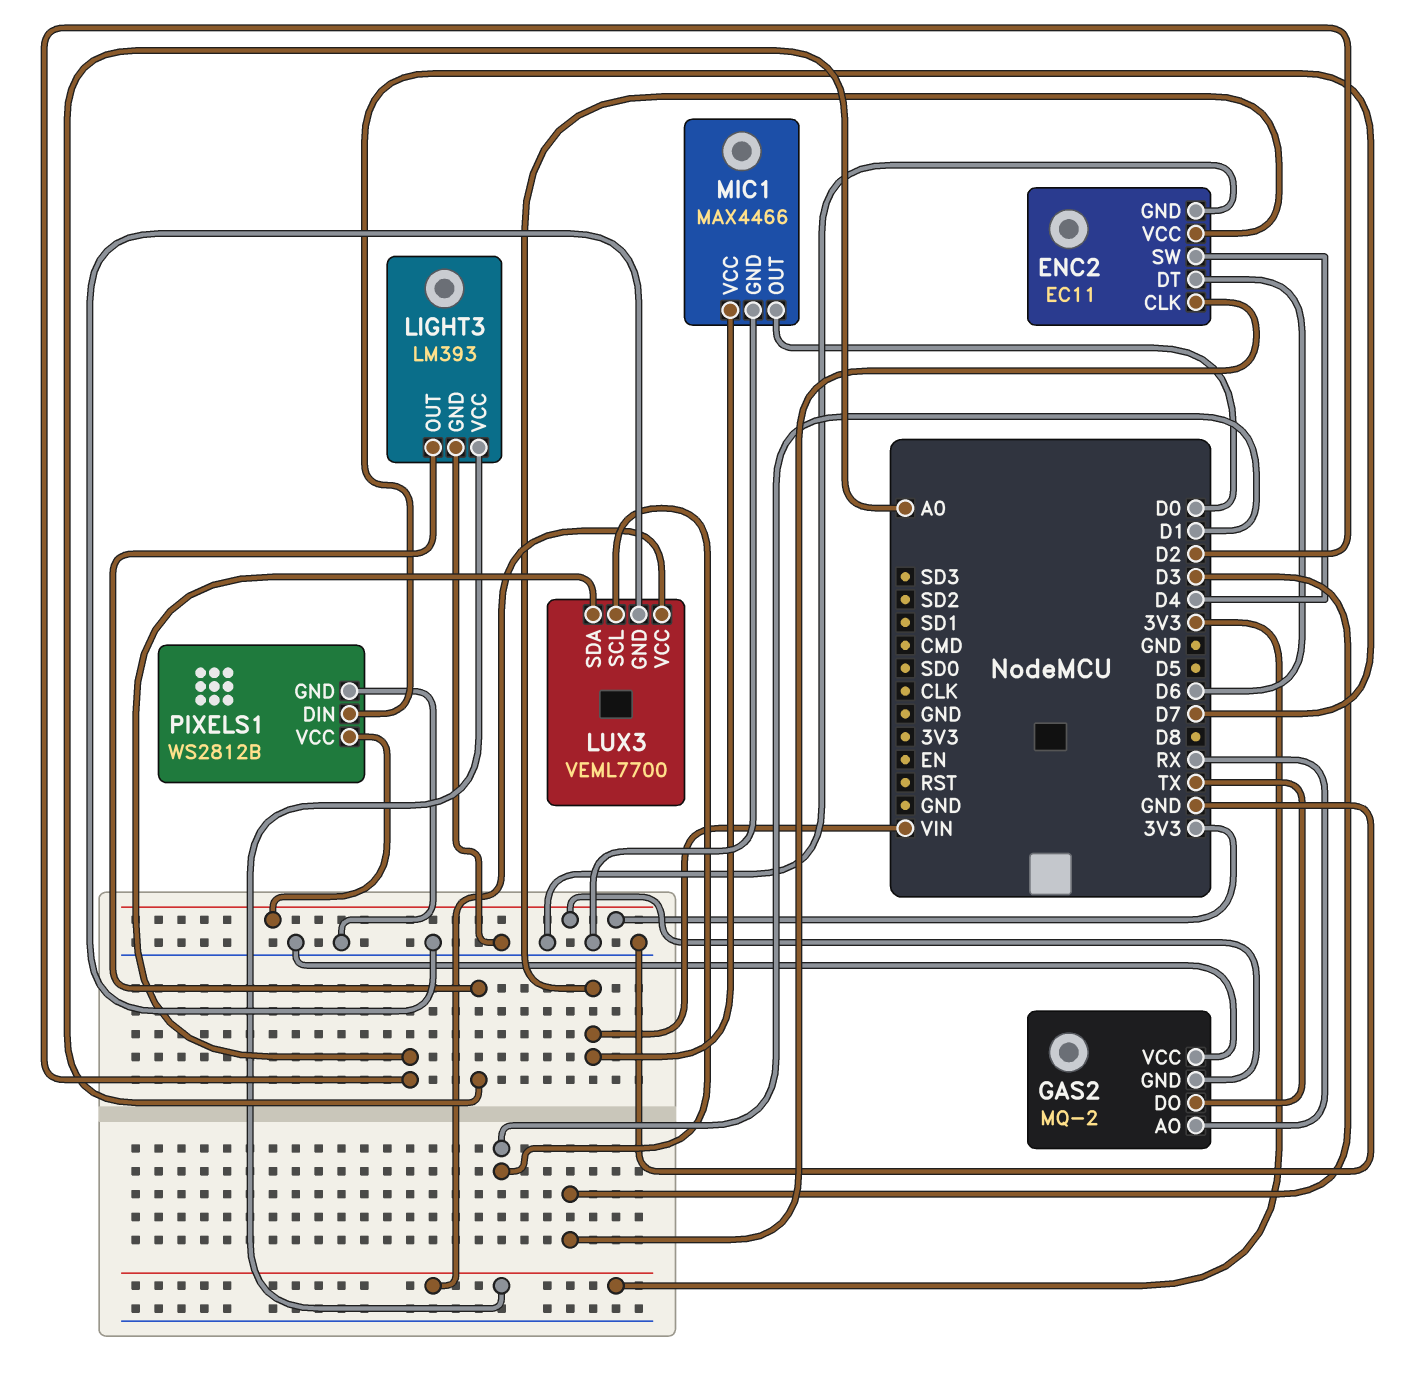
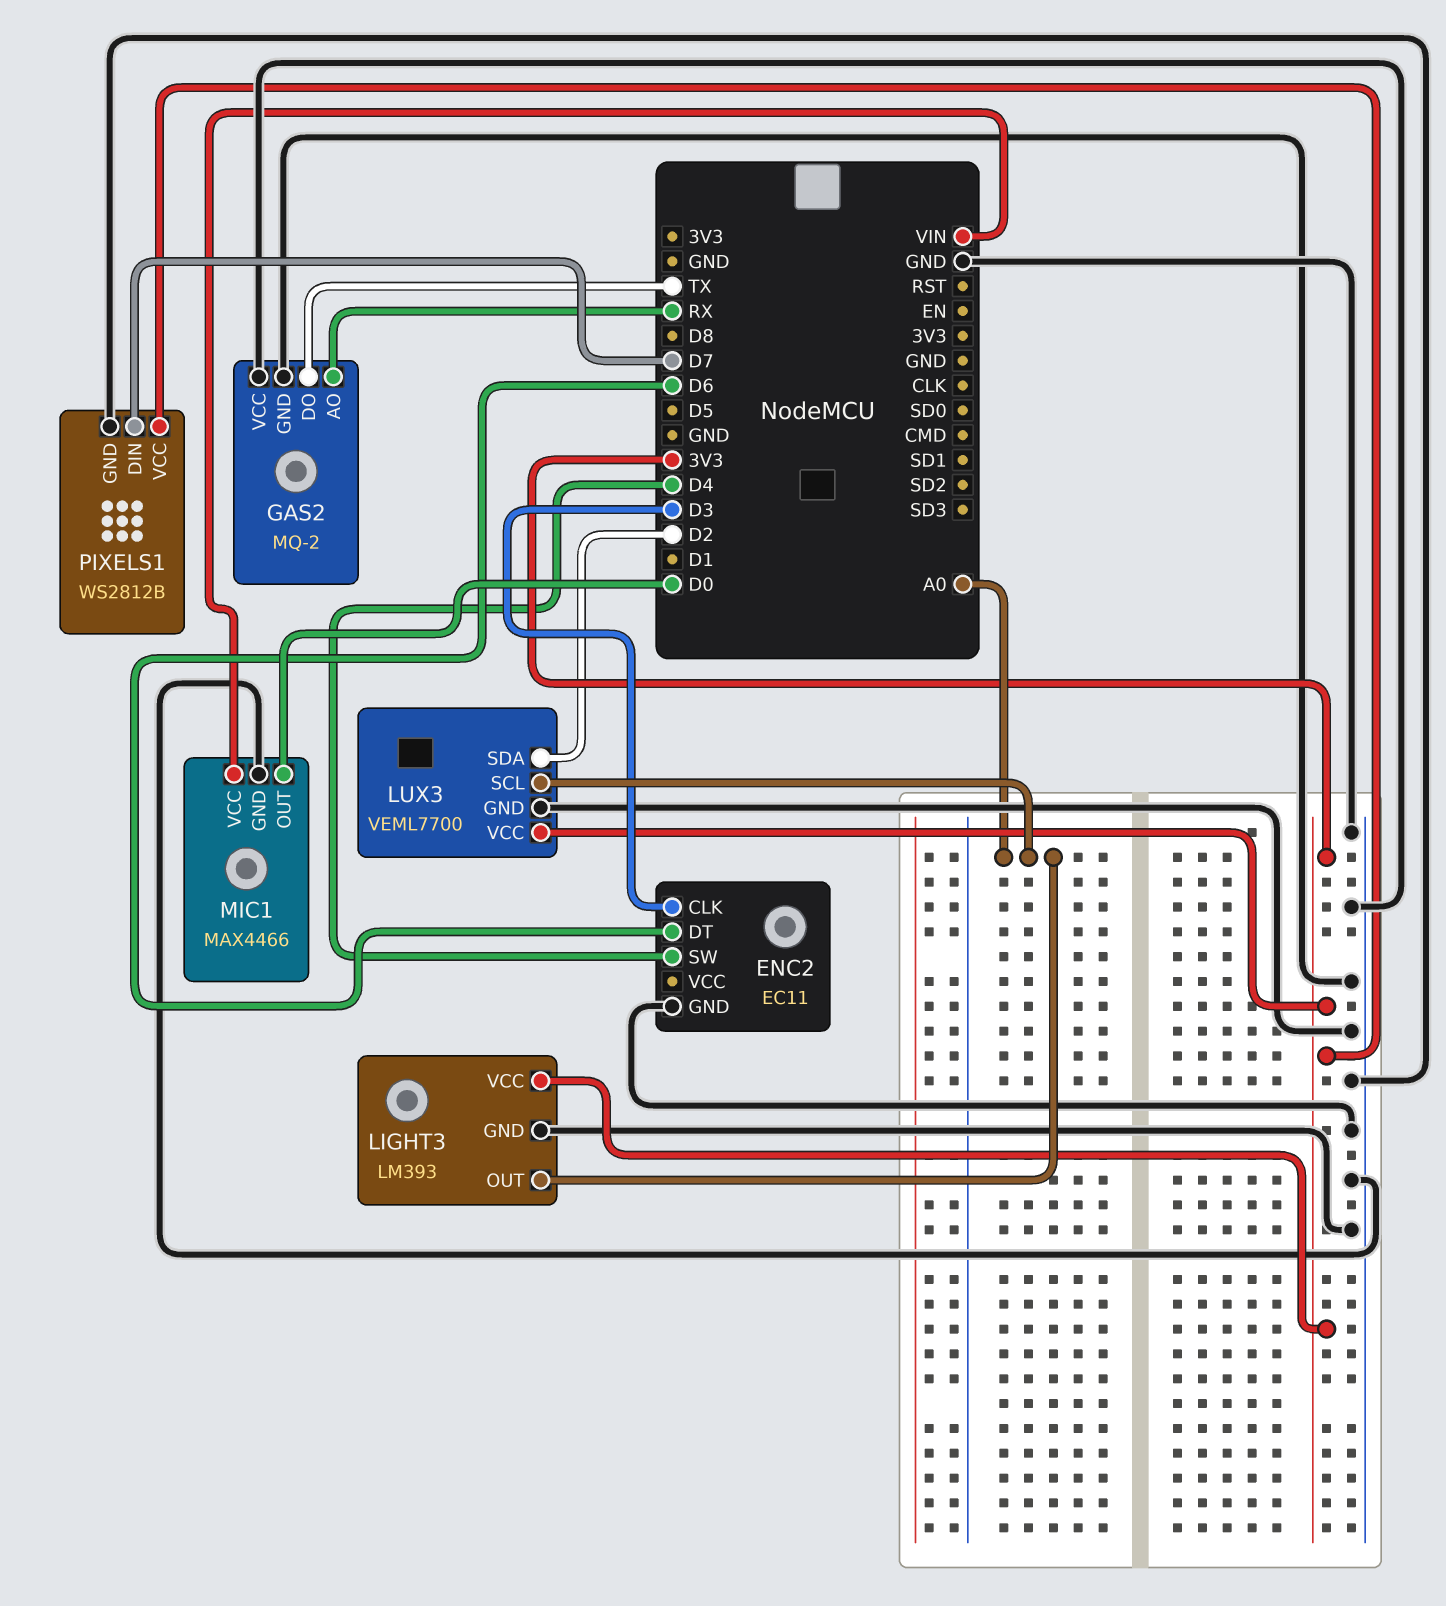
ENC2 pin VCC: VIN -> none
GAS2 pin GND: 3V3 -> GND
LUX3 pin SCL: D1 -> A0

